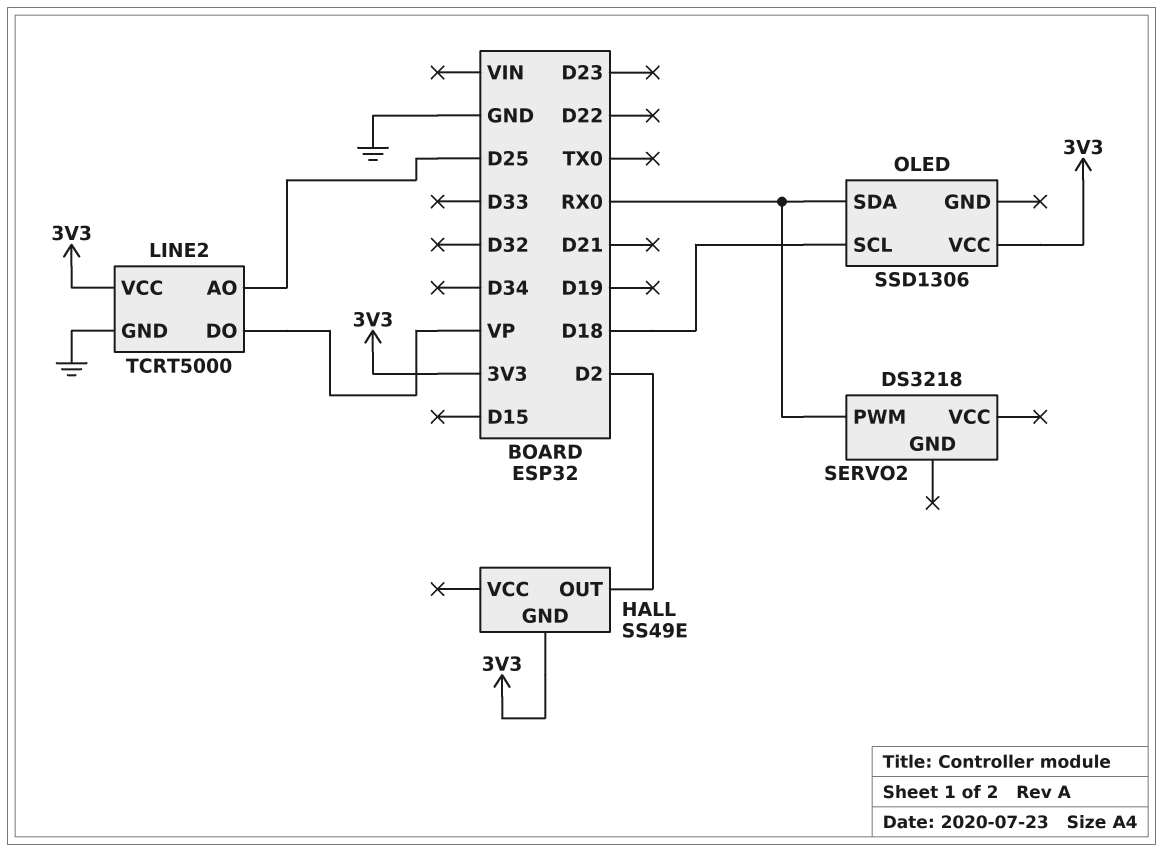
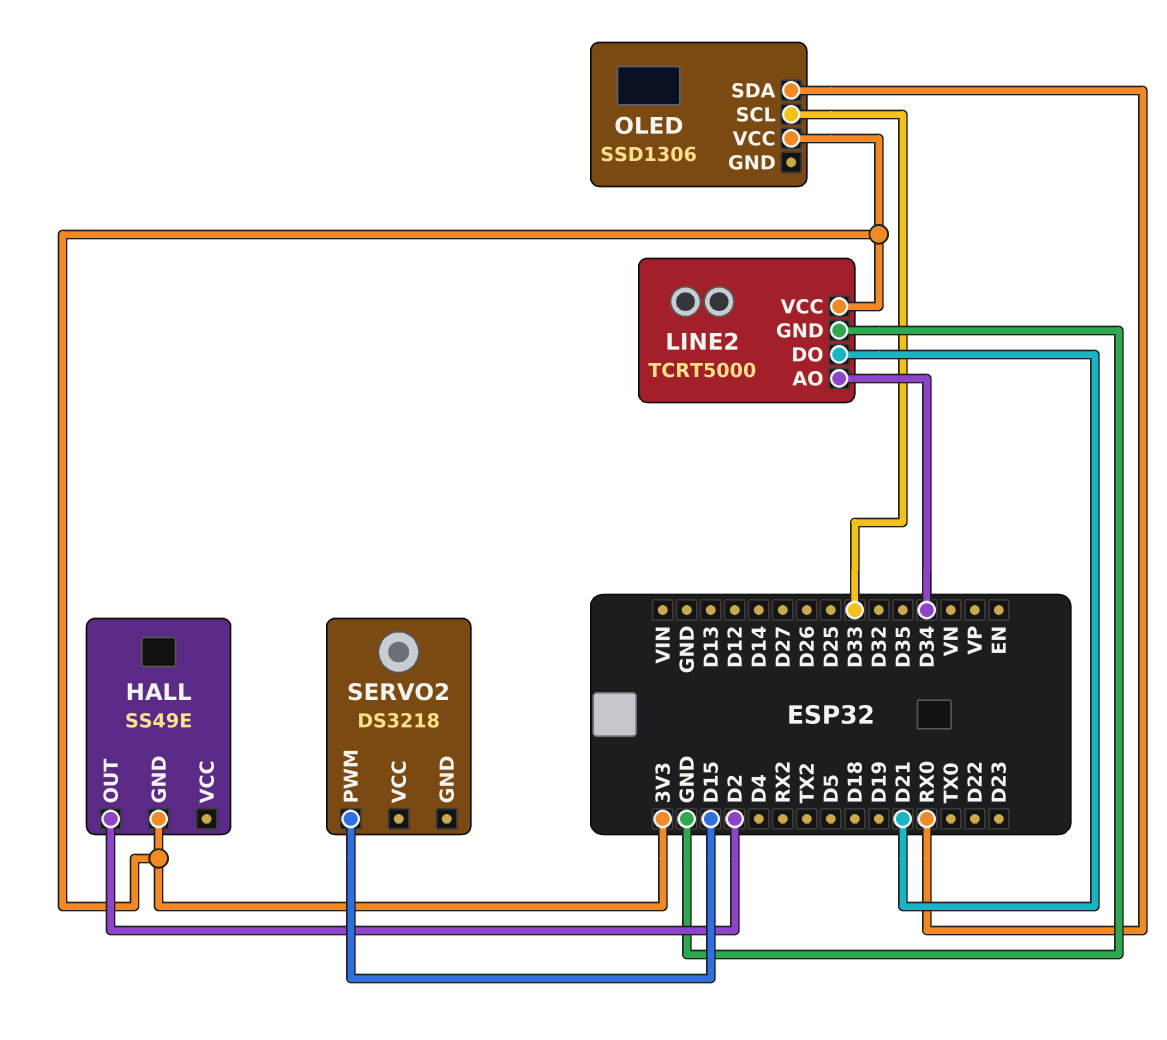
LINE2 pin AO: D25 -> D34
LINE2 pin DO: VP -> D21
OLED pin SCL: D18 -> D33
SERVO2 pin PWM: RX0 -> D15

